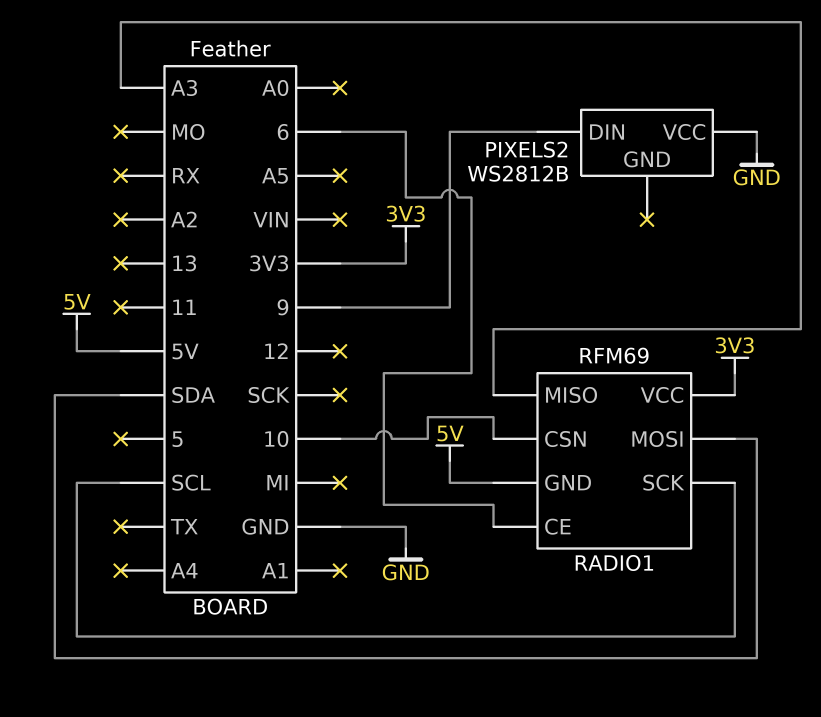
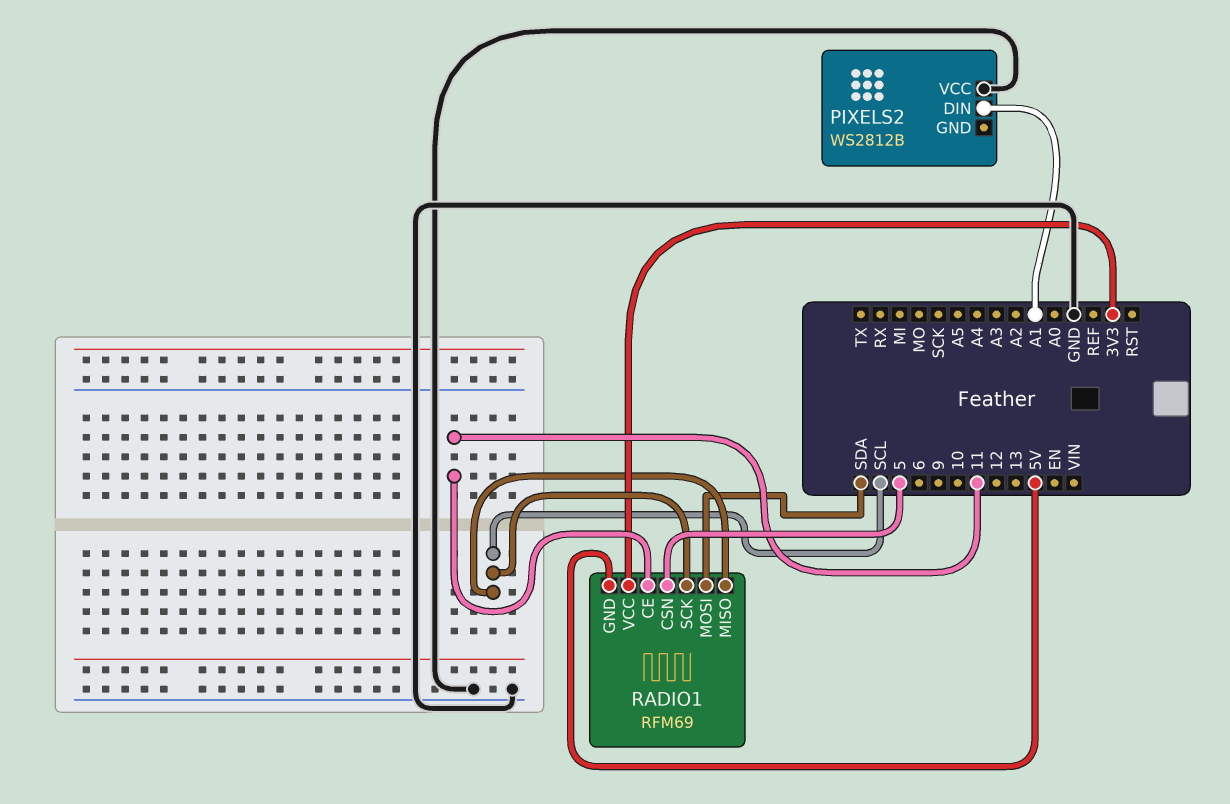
PIXELS2 pin DIN: 9 -> A1
RADIO1 pin CE: 6 -> 11
RADIO1 pin CSN: 10 -> 5
RADIO1 pin MISO: A3 -> SCL

